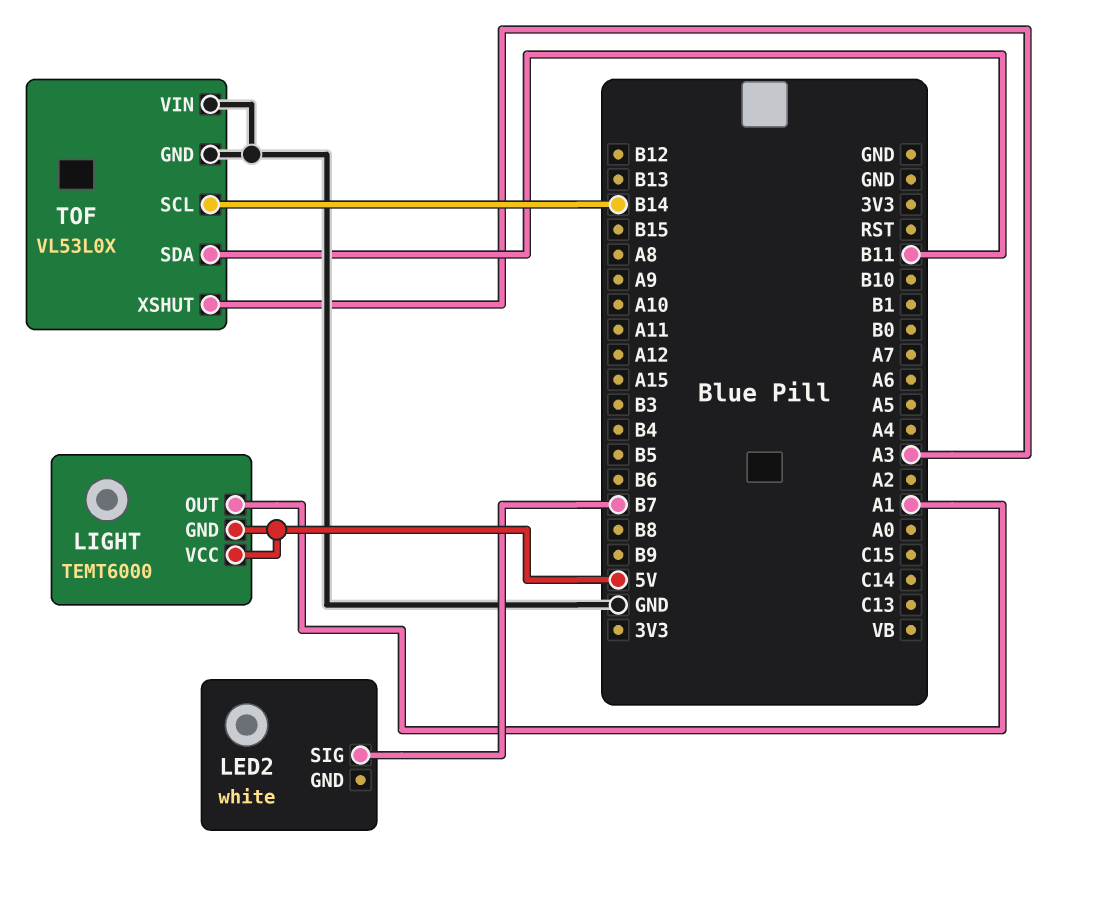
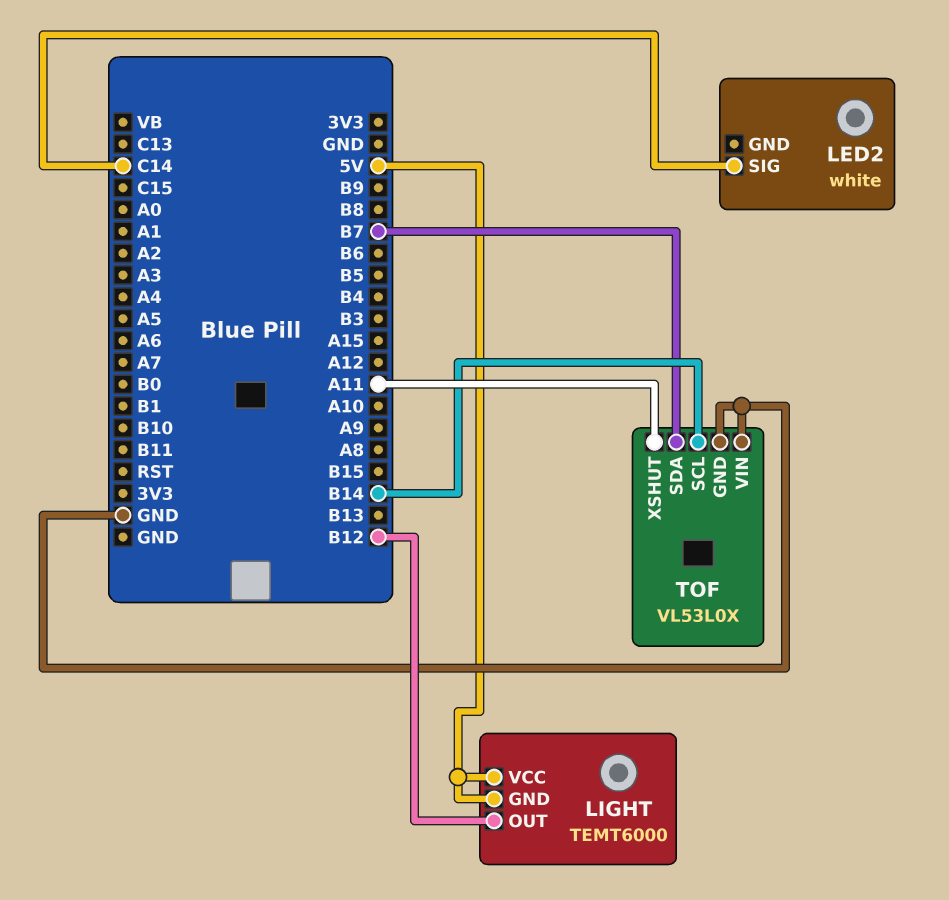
LED2 pin SIG: B7 -> C14
LIGHT pin OUT: A1 -> B12
TOF pin SDA: B11 -> B7
TOF pin XSHUT: A3 -> A11

